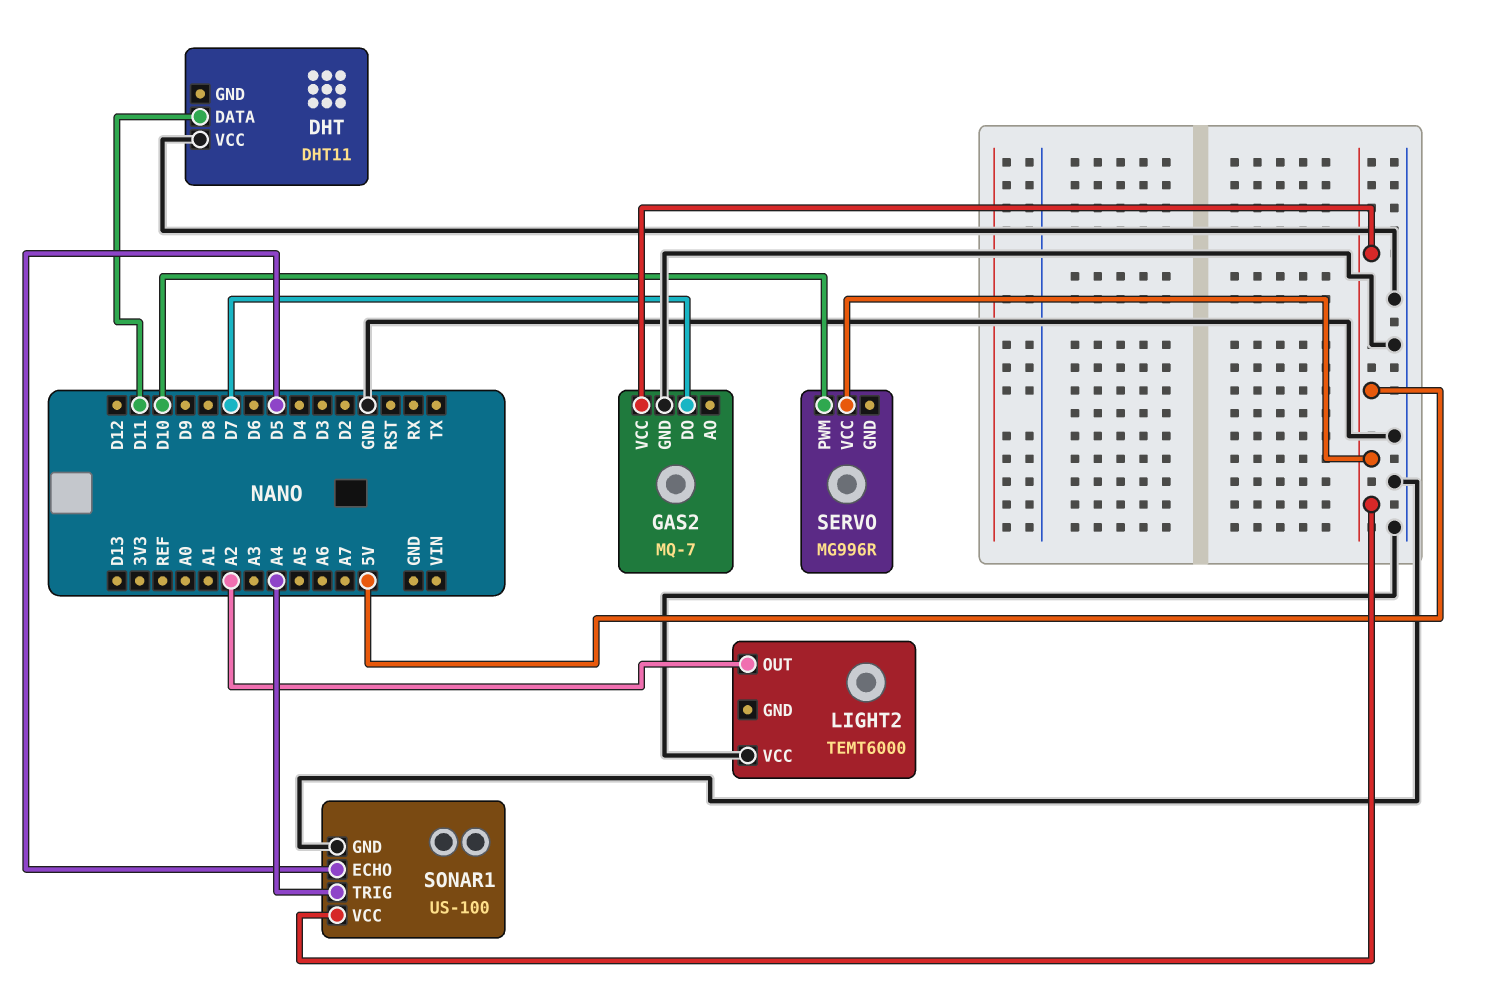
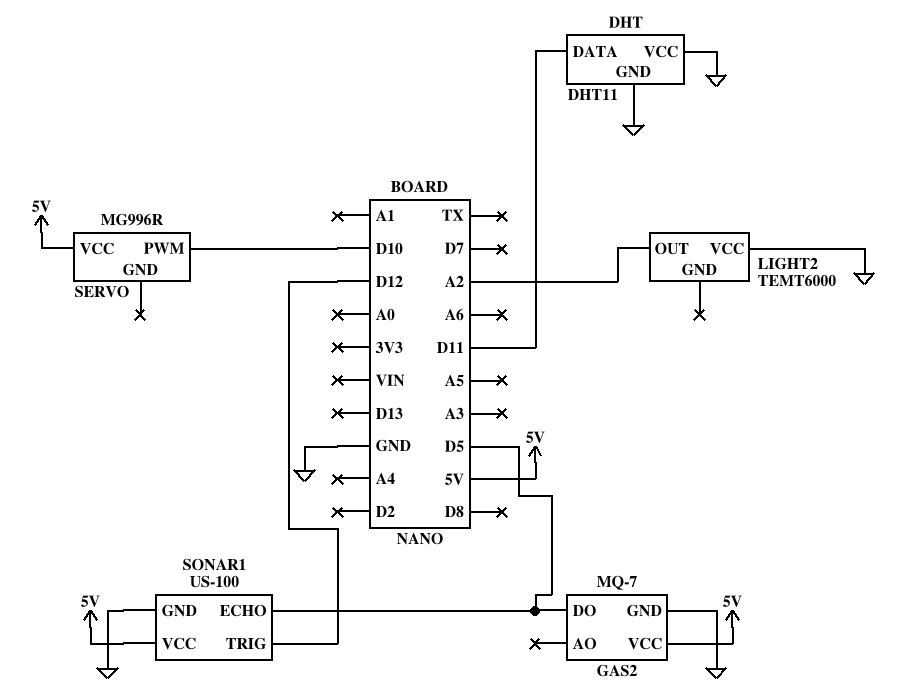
DHT pin GND: none -> GND
GAS2 pin DO: D7 -> D5
SONAR1 pin TRIG: A4 -> D12

